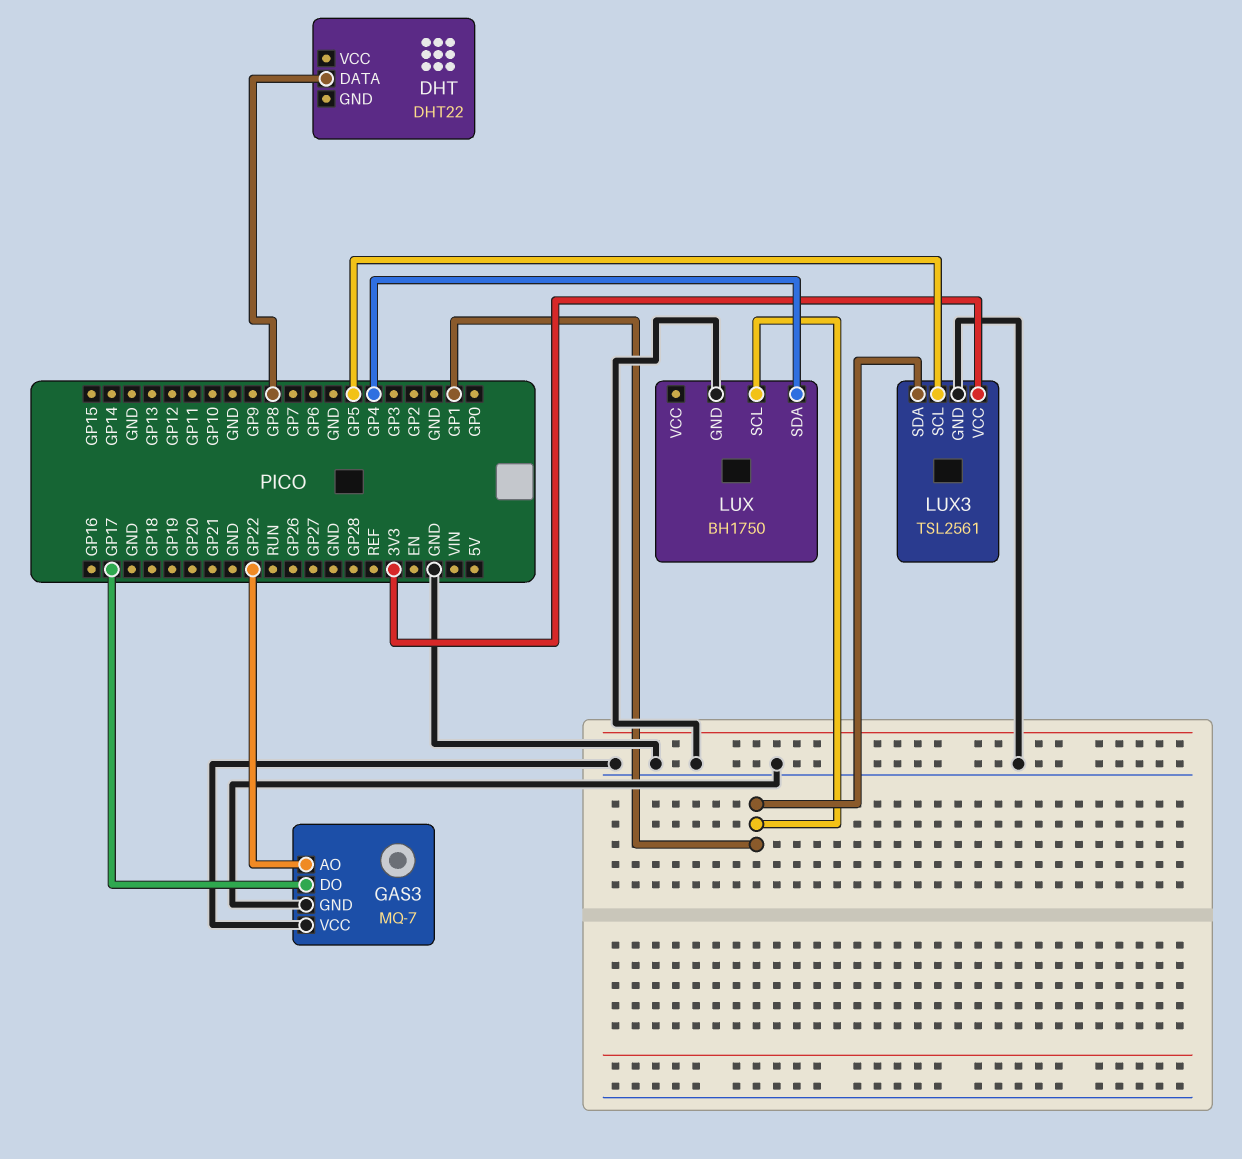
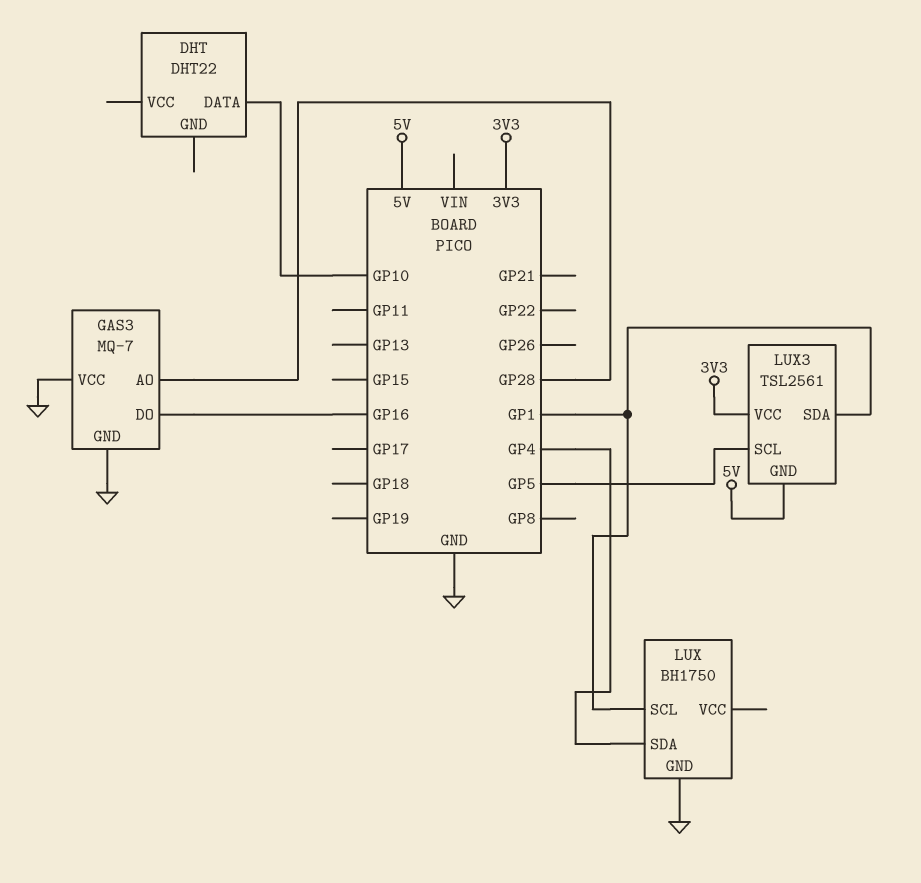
DHT pin DATA: GP8 -> GP10
GAS3 pin AO: GP22 -> GP28
GAS3 pin DO: GP17 -> GP16
LUX3 pin GND: GND -> 5V

